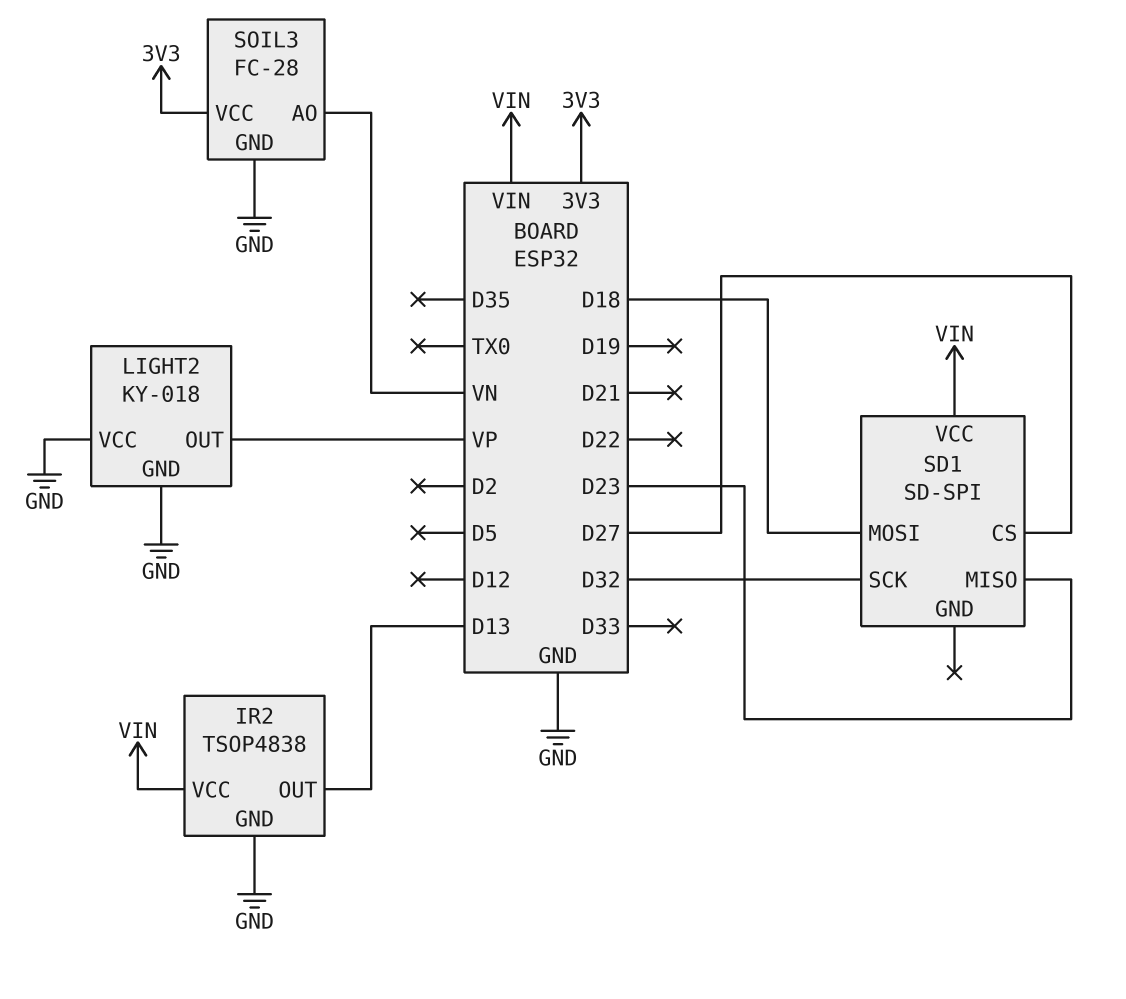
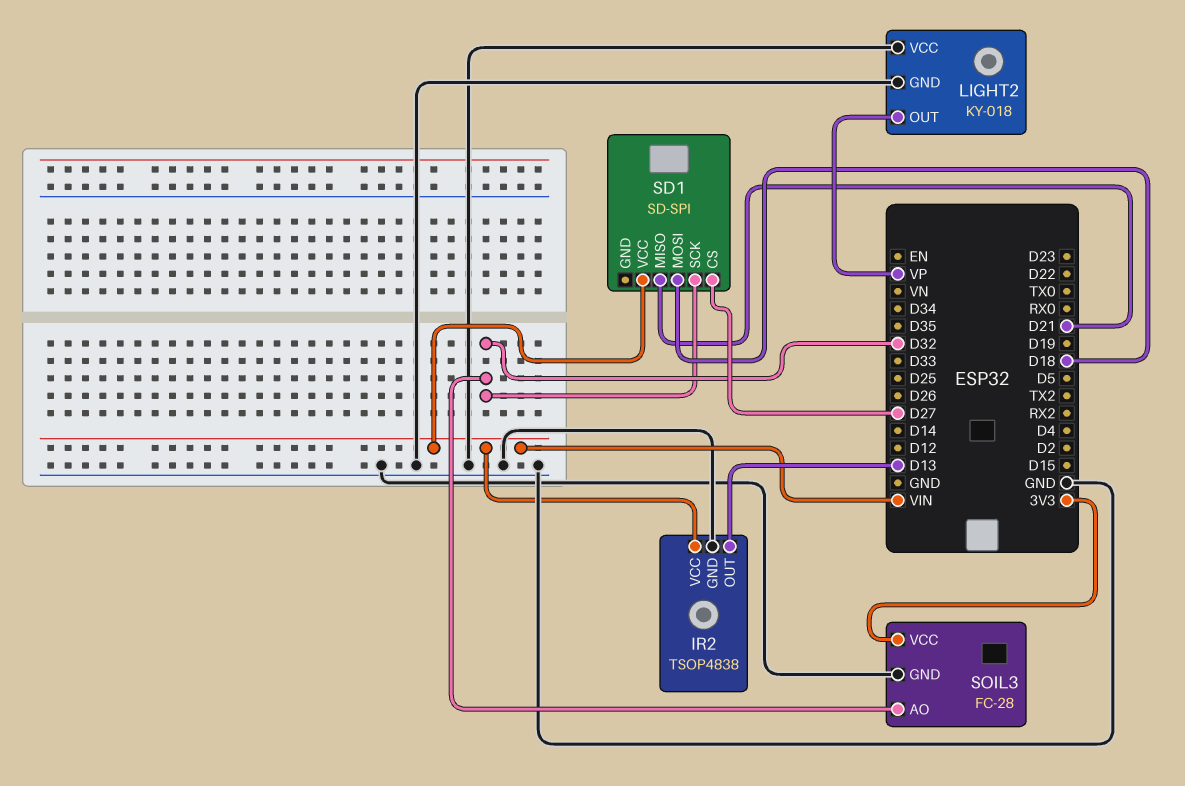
SD1 pin MISO: D23 -> D21
SOIL3 pin AO: VN -> D32

